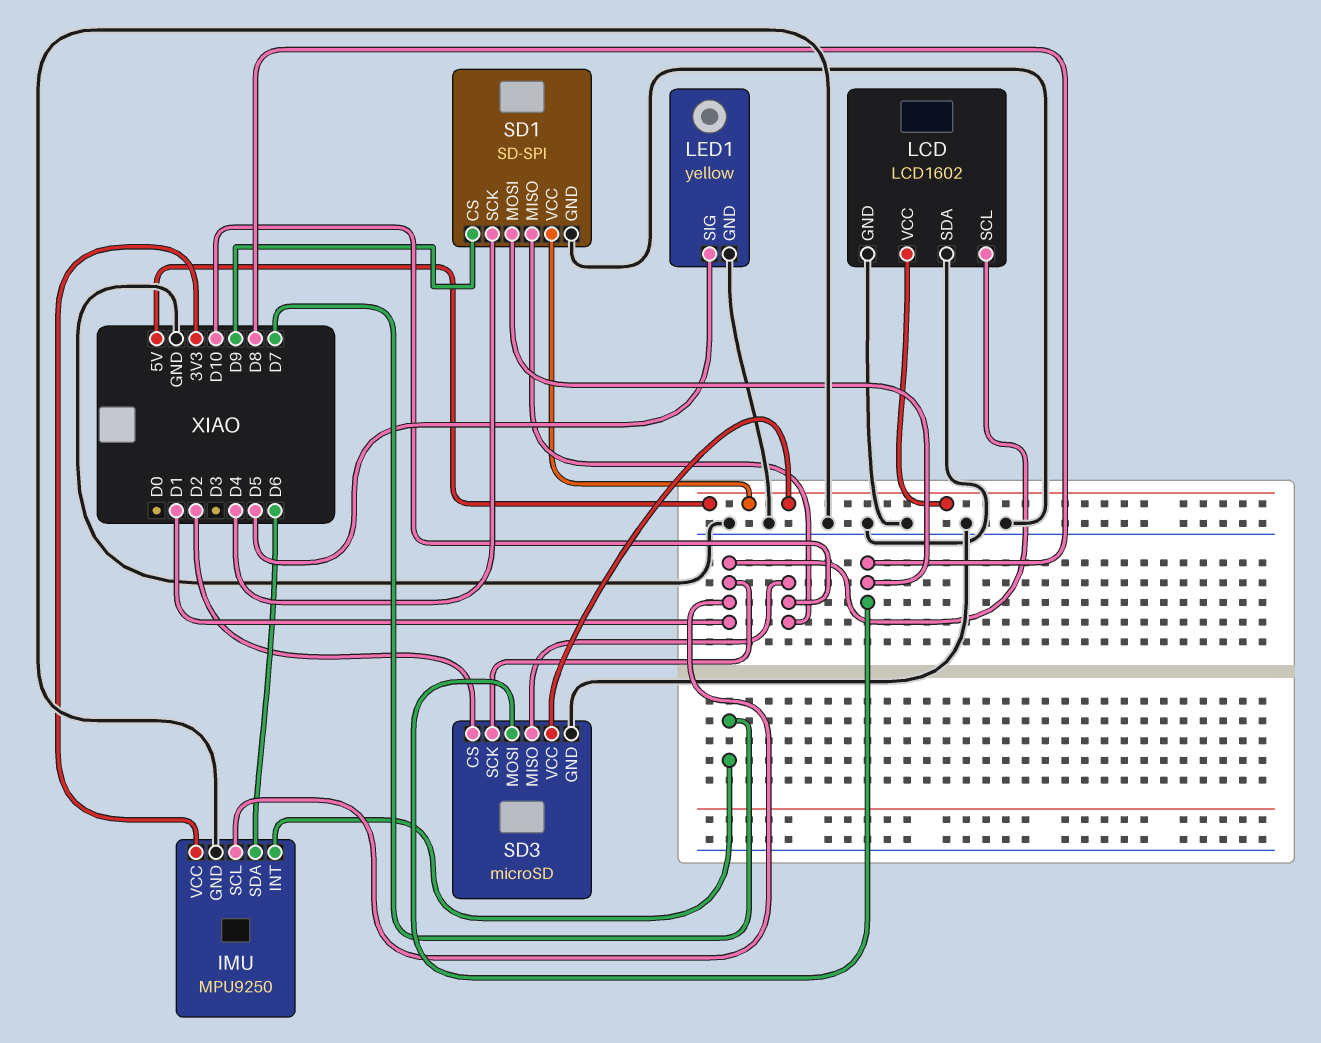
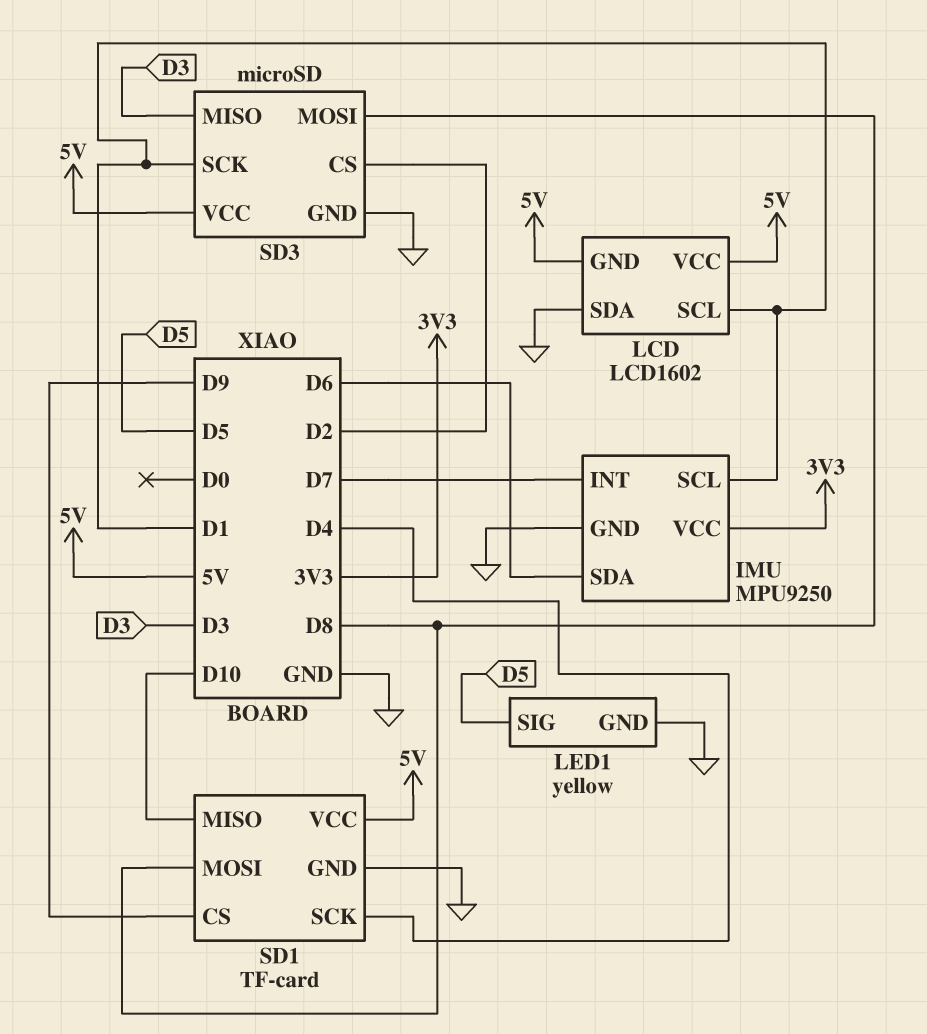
LCD pin GND: GND -> 5V
SD1: SD-SPI -> TF-card
SD3 pin MISO: D10 -> D3

